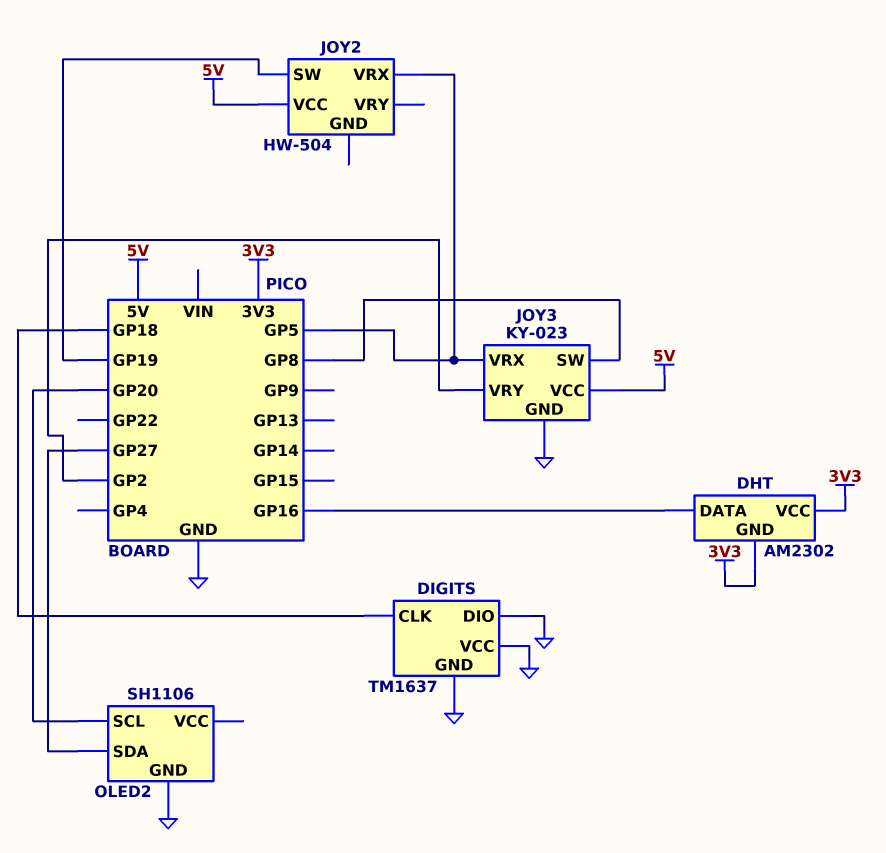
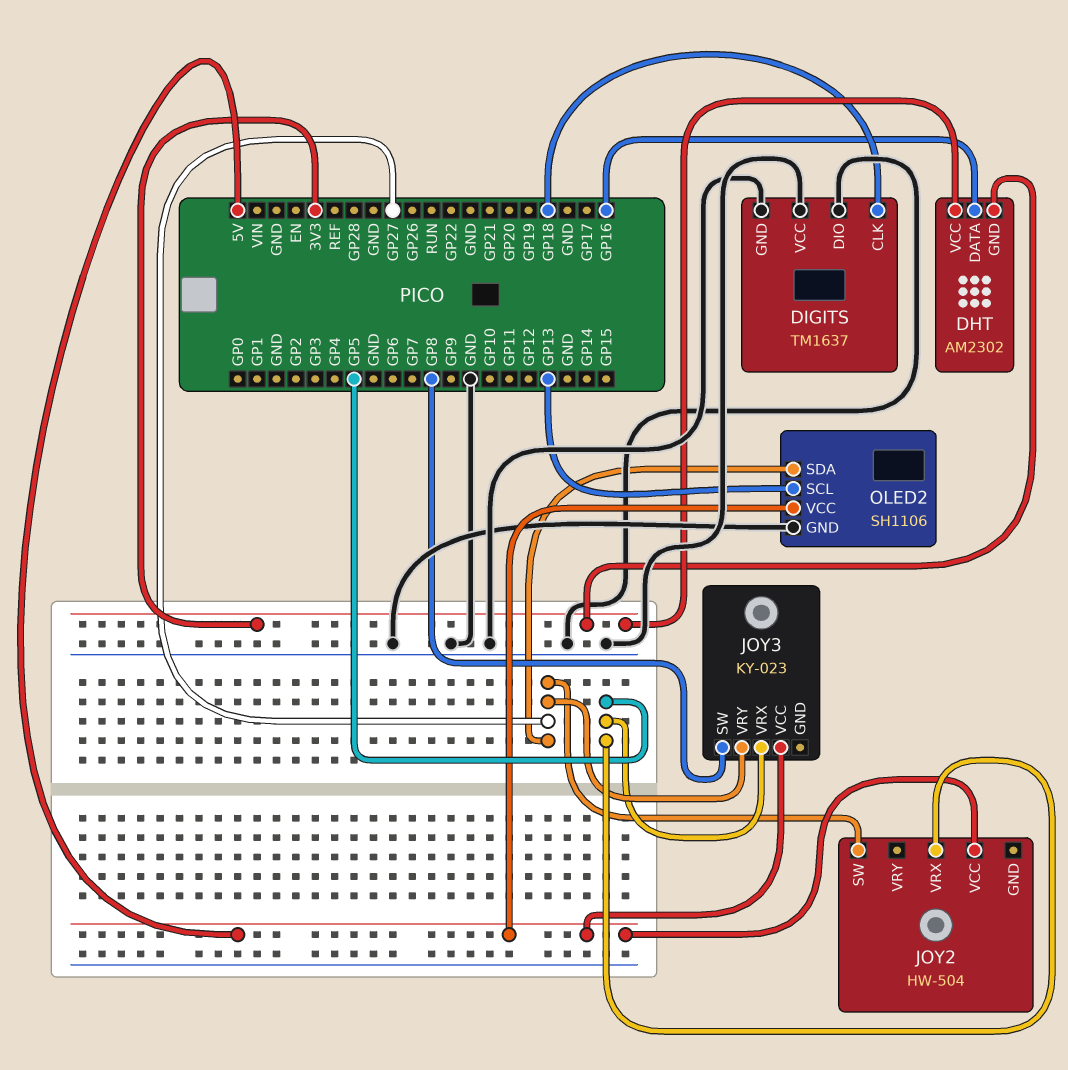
JOY2 pin SW: GP19 -> GP27
JOY3 pin GND: GND -> none
JOY3 pin VRY: GP2 -> GP27
OLED2 pin SCL: GP20 -> GP13
OLED2 pin VCC: none -> 5V

